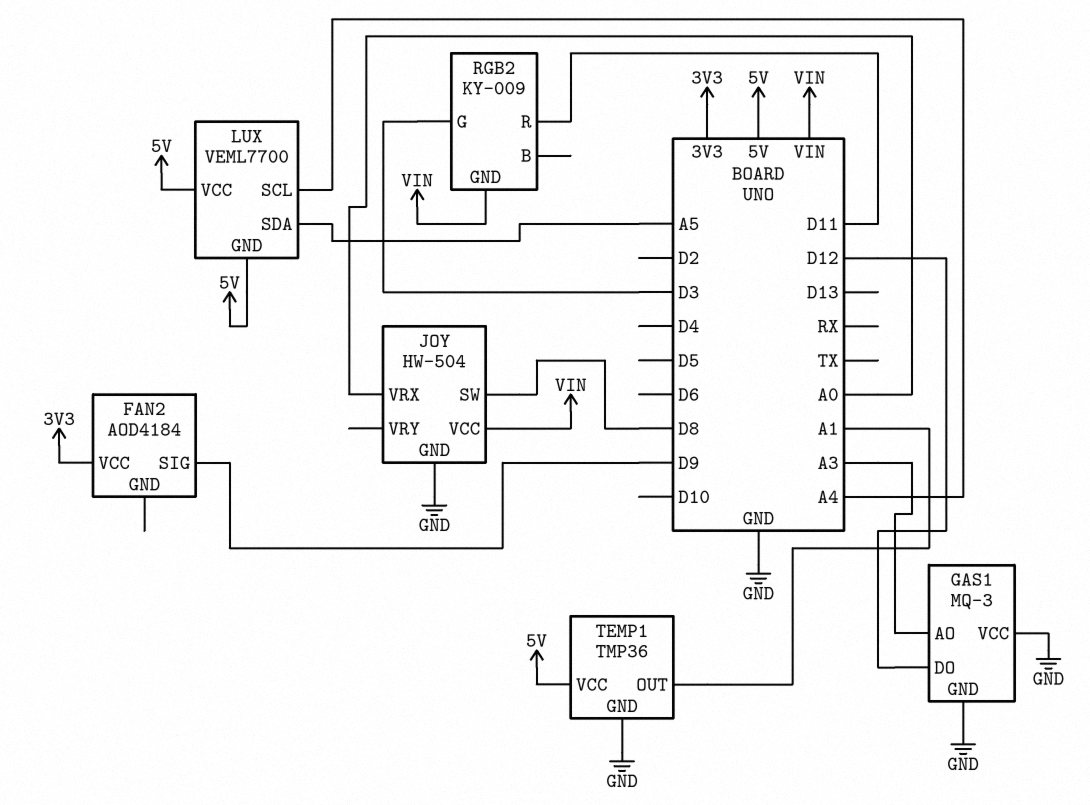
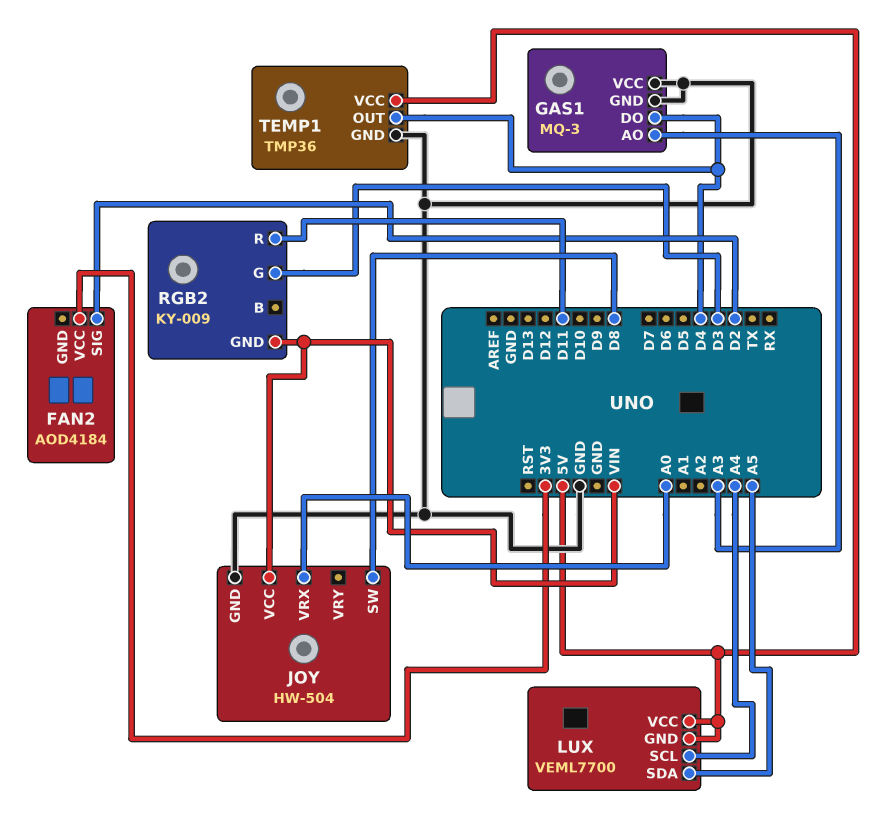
FAN2 pin SIG: D9 -> D2
GAS1 pin DO: D12 -> D4
TEMP1 pin OUT: A1 -> D4

